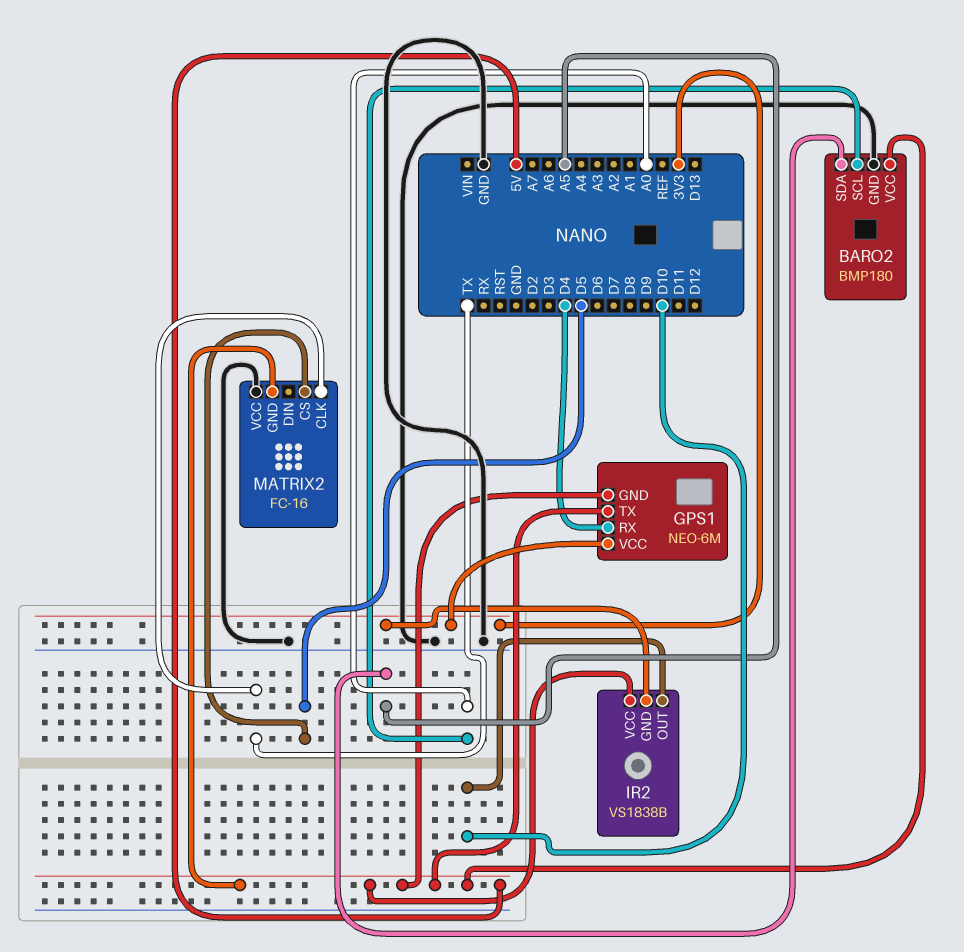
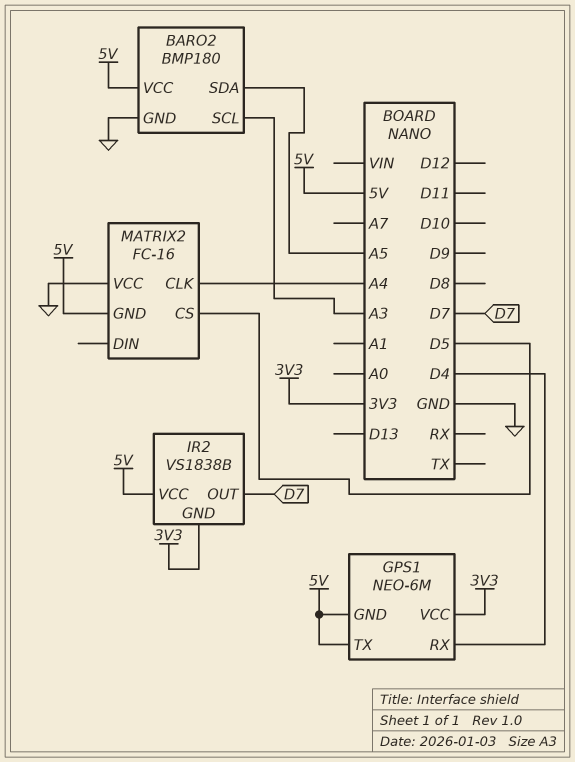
BARO2 pin SCL: A0 -> A3
IR2 pin OUT: D10 -> D7
MATRIX2 pin CLK: TX -> A4

